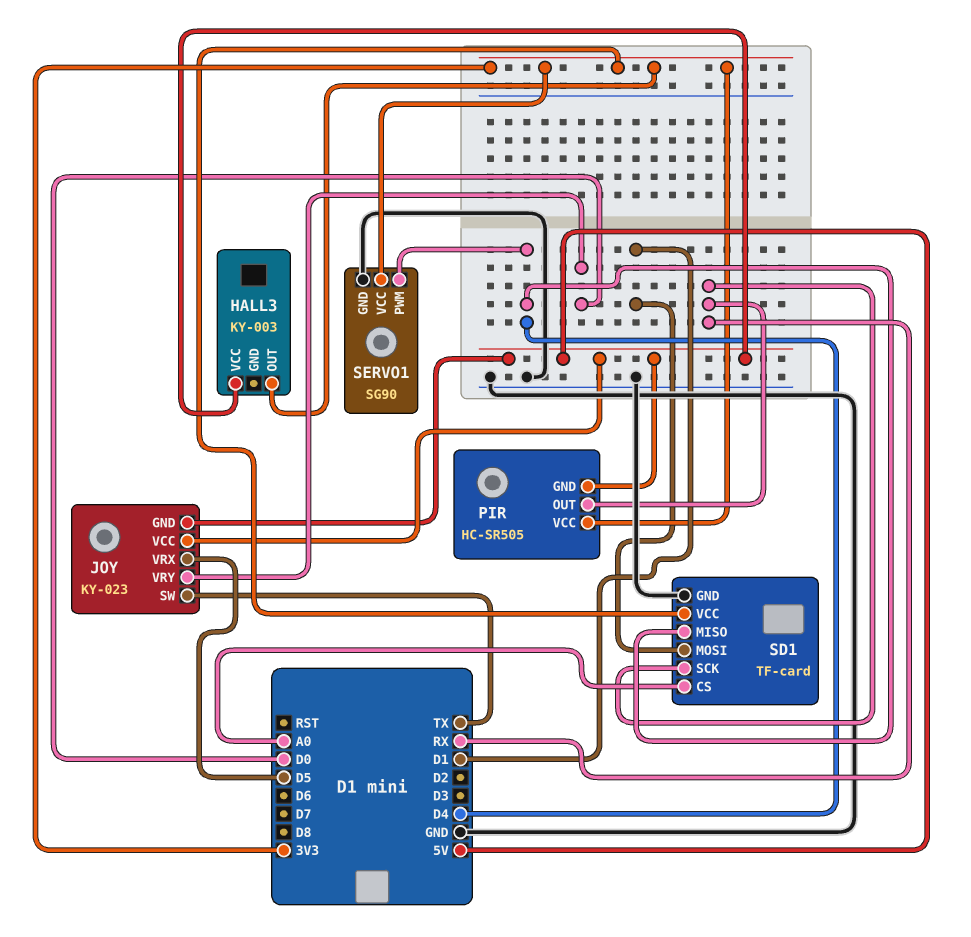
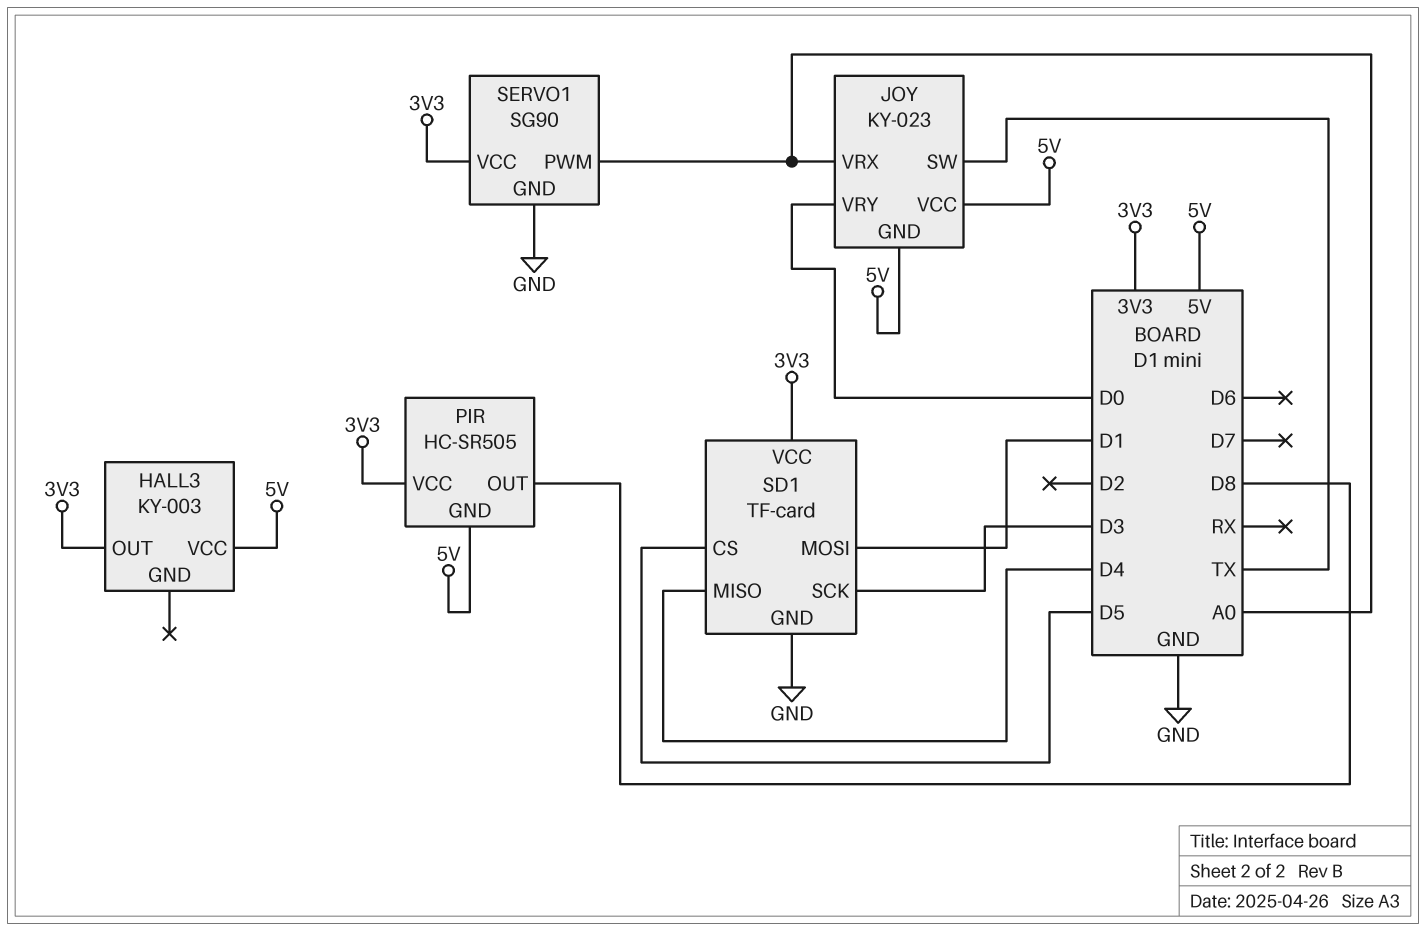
JOY pin VRX: D5 -> A0
PIR pin OUT: RX -> D8
SD1 pin CS: A0 -> D5
SD1 pin SCK: RX -> D3
SERVO1 pin PWM: D4 -> A0

